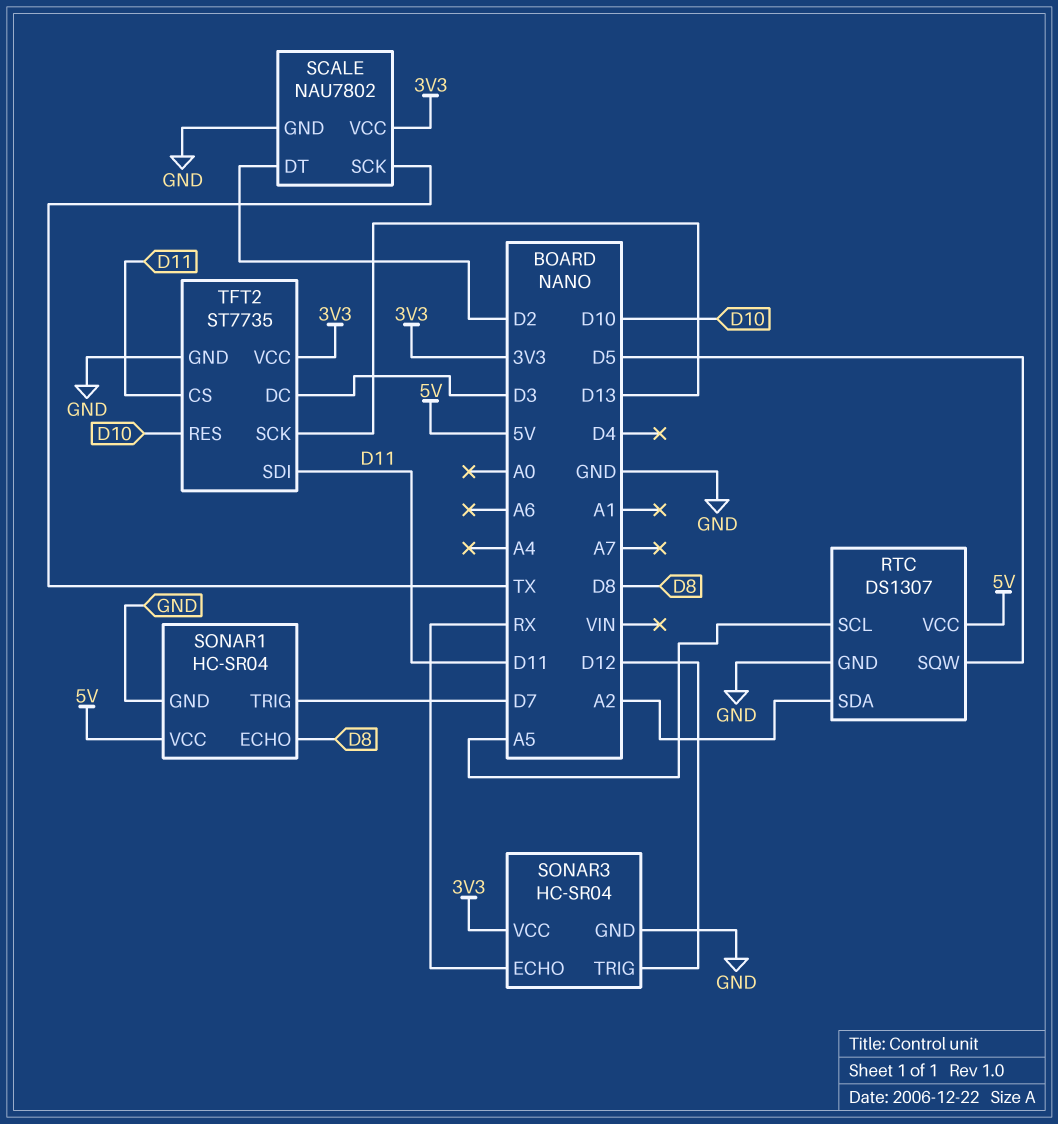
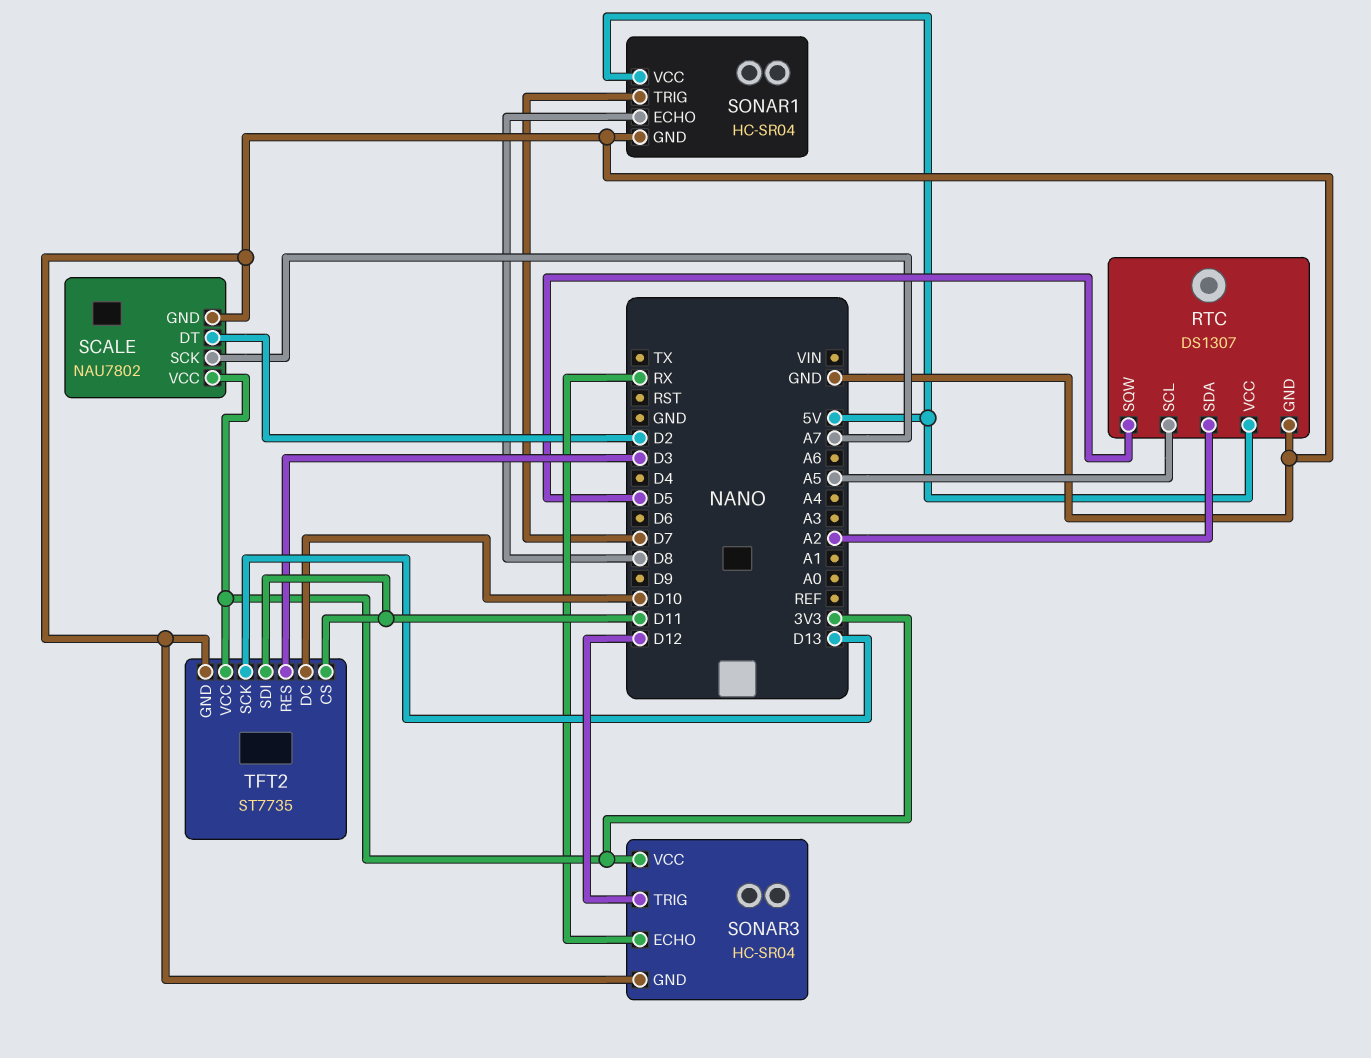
SCALE pin SCK: TX -> A7
TFT2 pin DC: D3 -> D10
TFT2 pin RES: D10 -> D3

